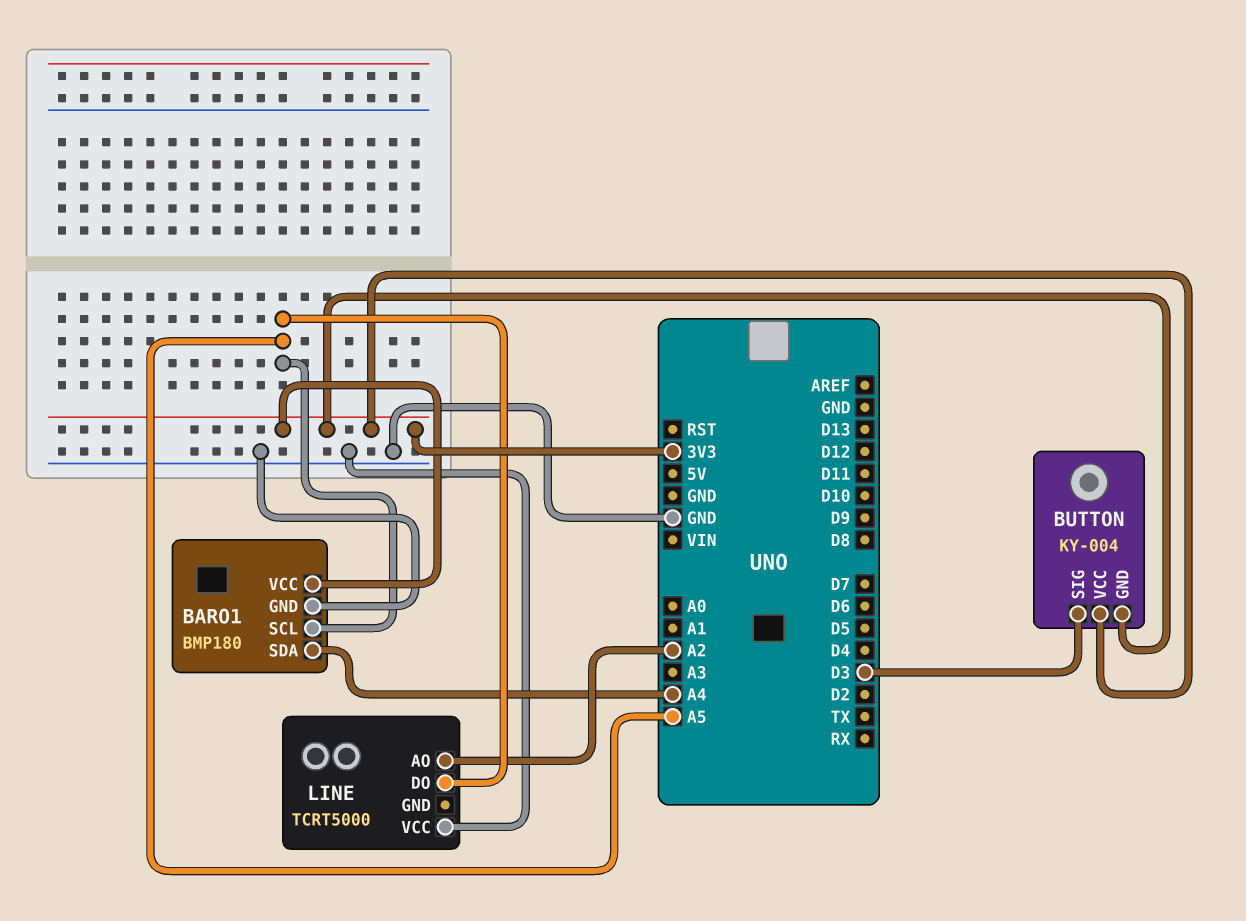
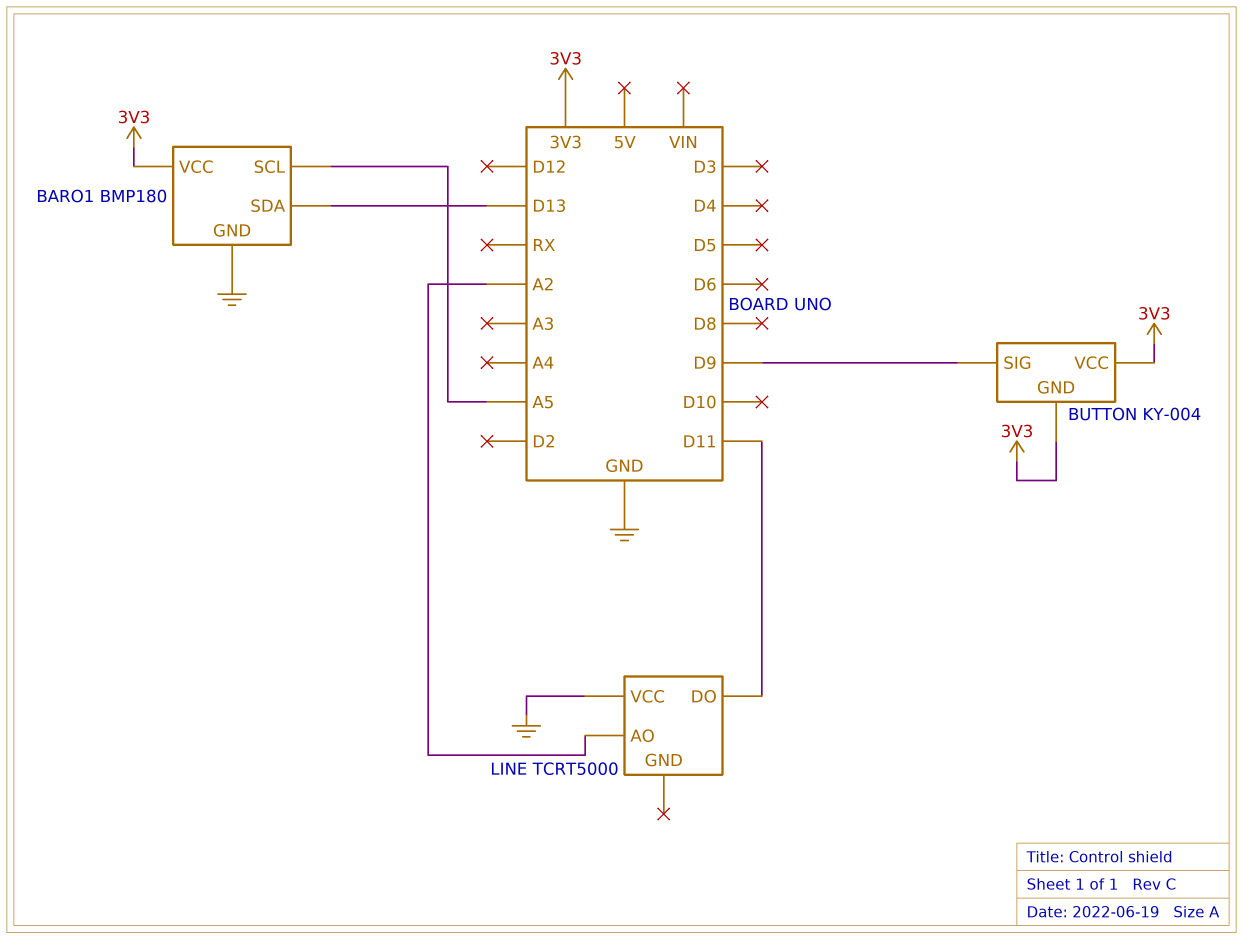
BARO1 pin SDA: A4 -> D13
BUTTON pin SIG: D3 -> D9
LINE pin DO: A5 -> D11

